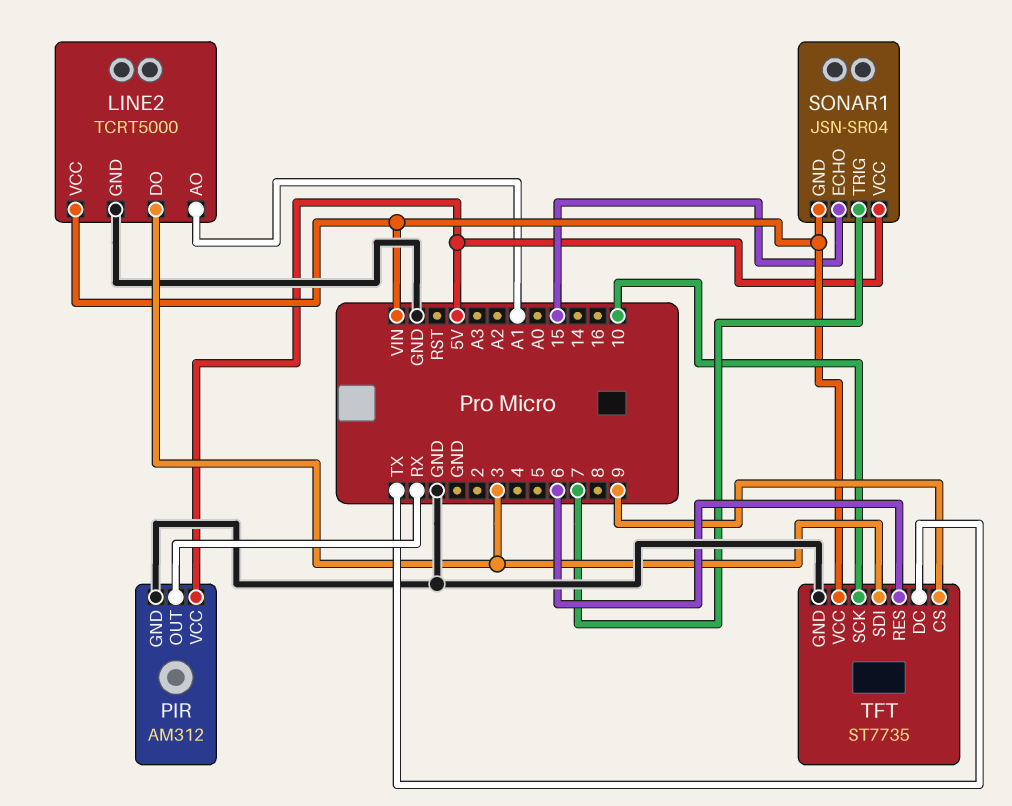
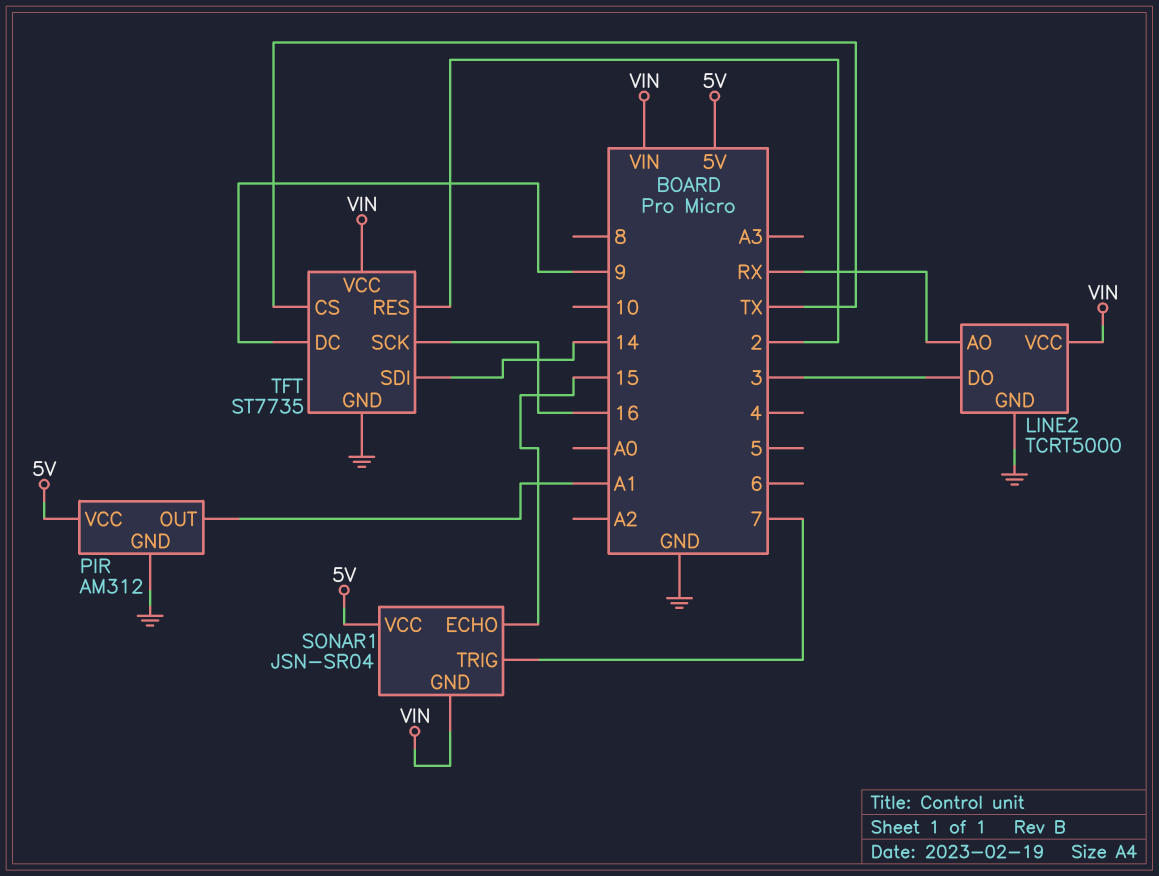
LINE2 pin AO: A1 -> RX
PIR pin OUT: RX -> A1
TFT pin CS: 9 -> TX
TFT pin DC: TX -> 9
TFT pin RES: 6 -> 2
TFT pin SCK: 10 -> 16
TFT pin SDI: 3 -> 14

